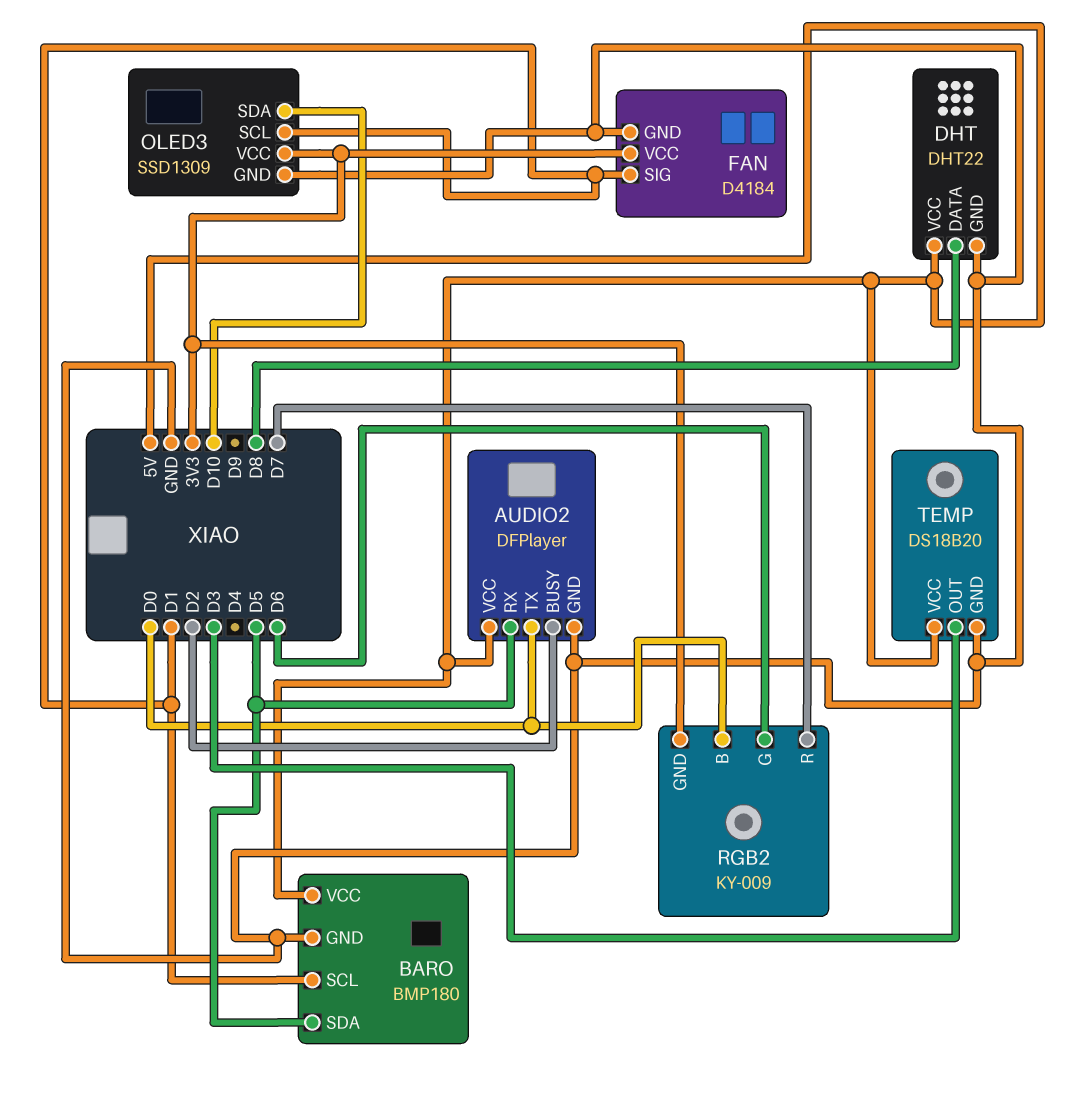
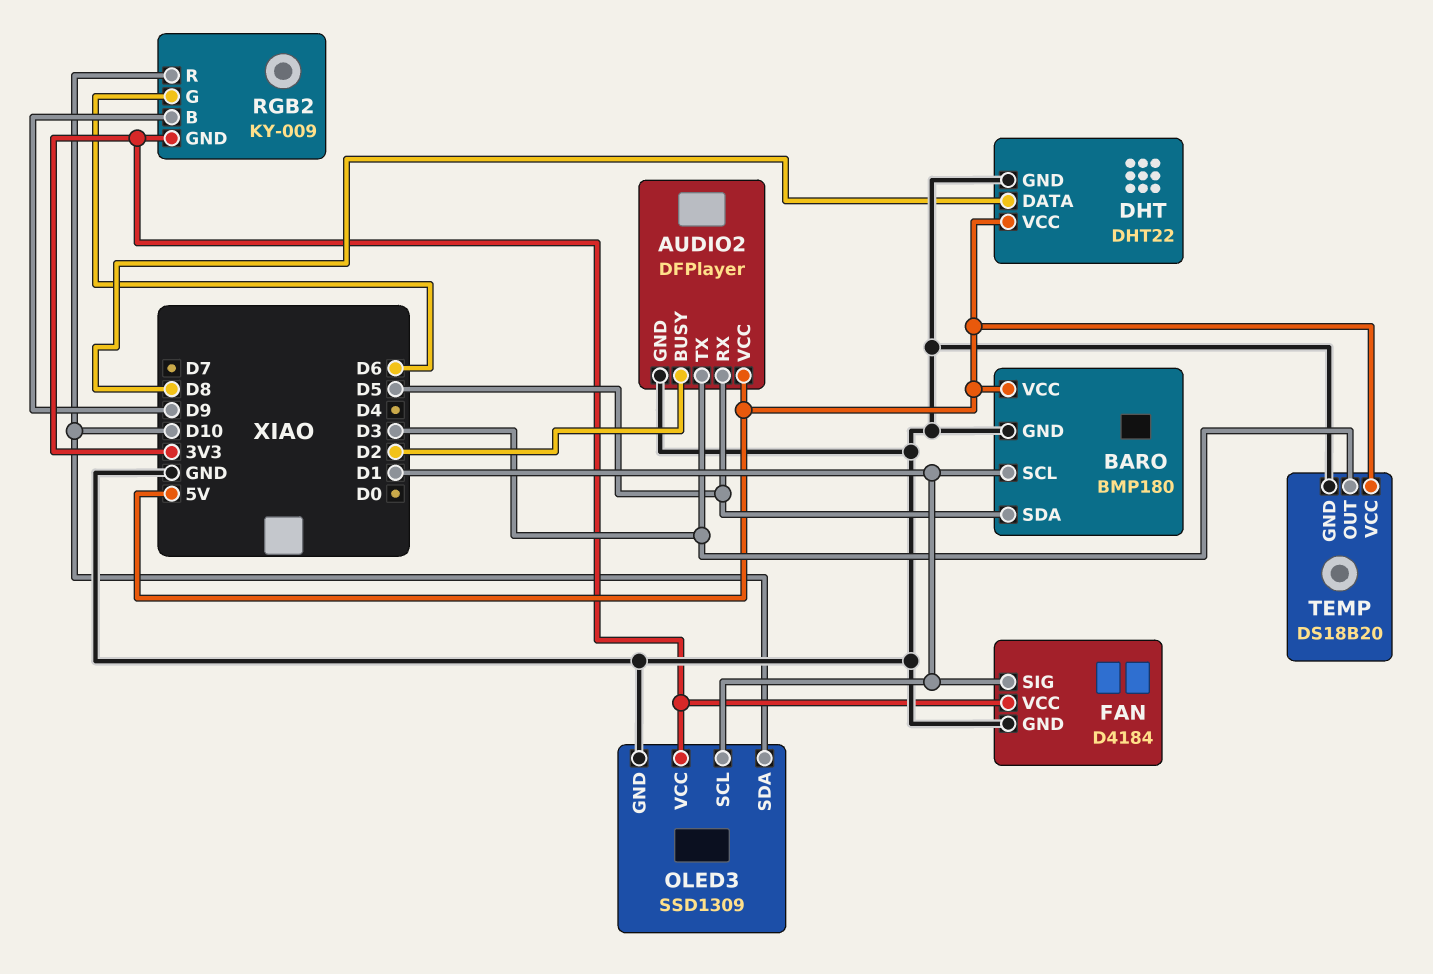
AUDIO2 pin TX: D0 -> D3
RGB2 pin B: D0 -> D9
RGB2 pin R: D7 -> D10

